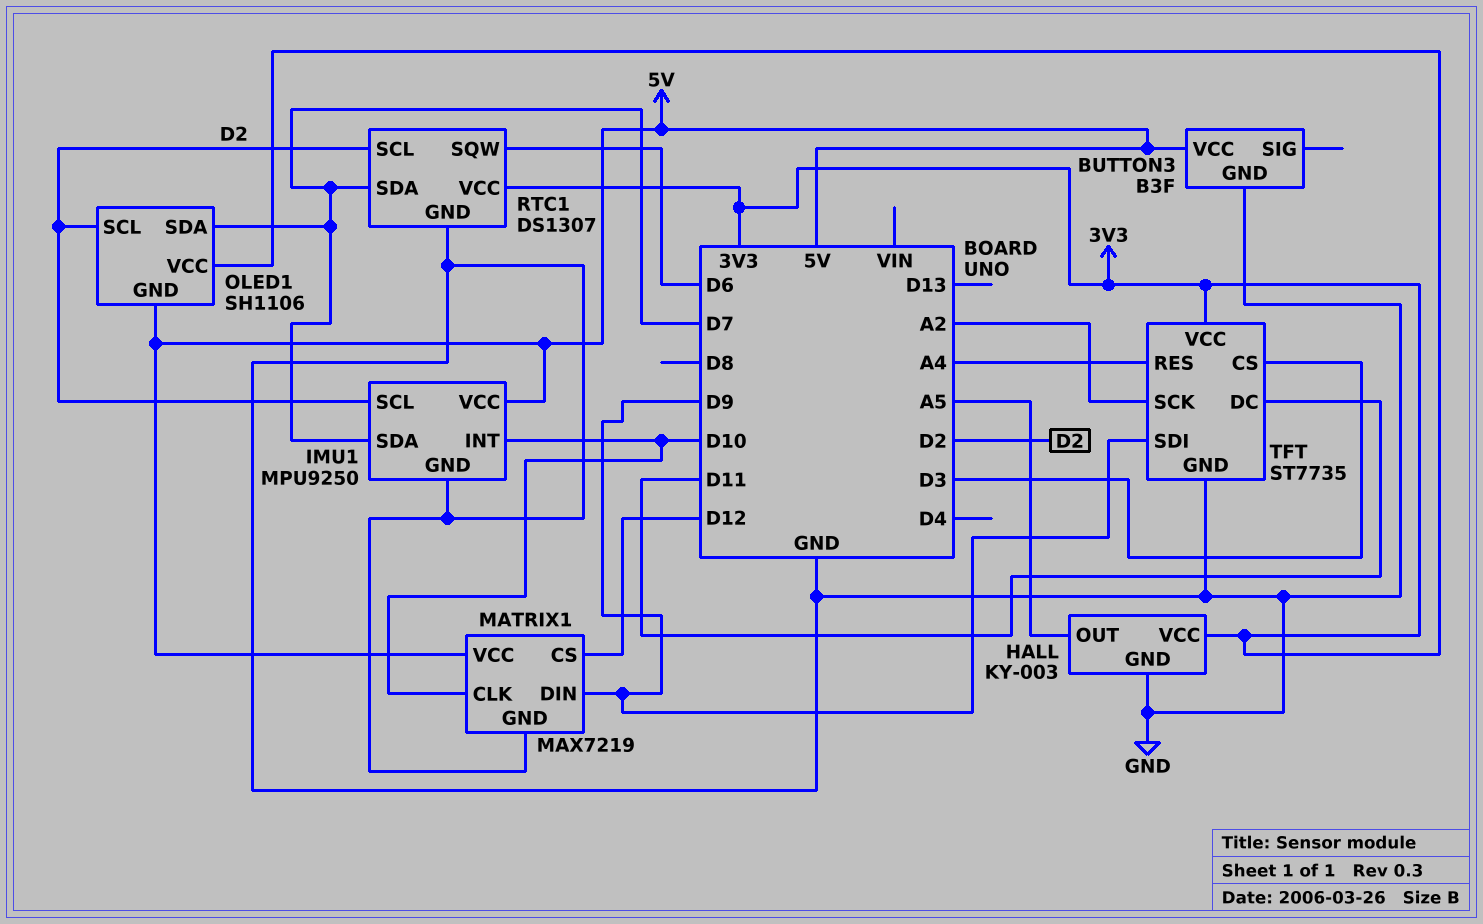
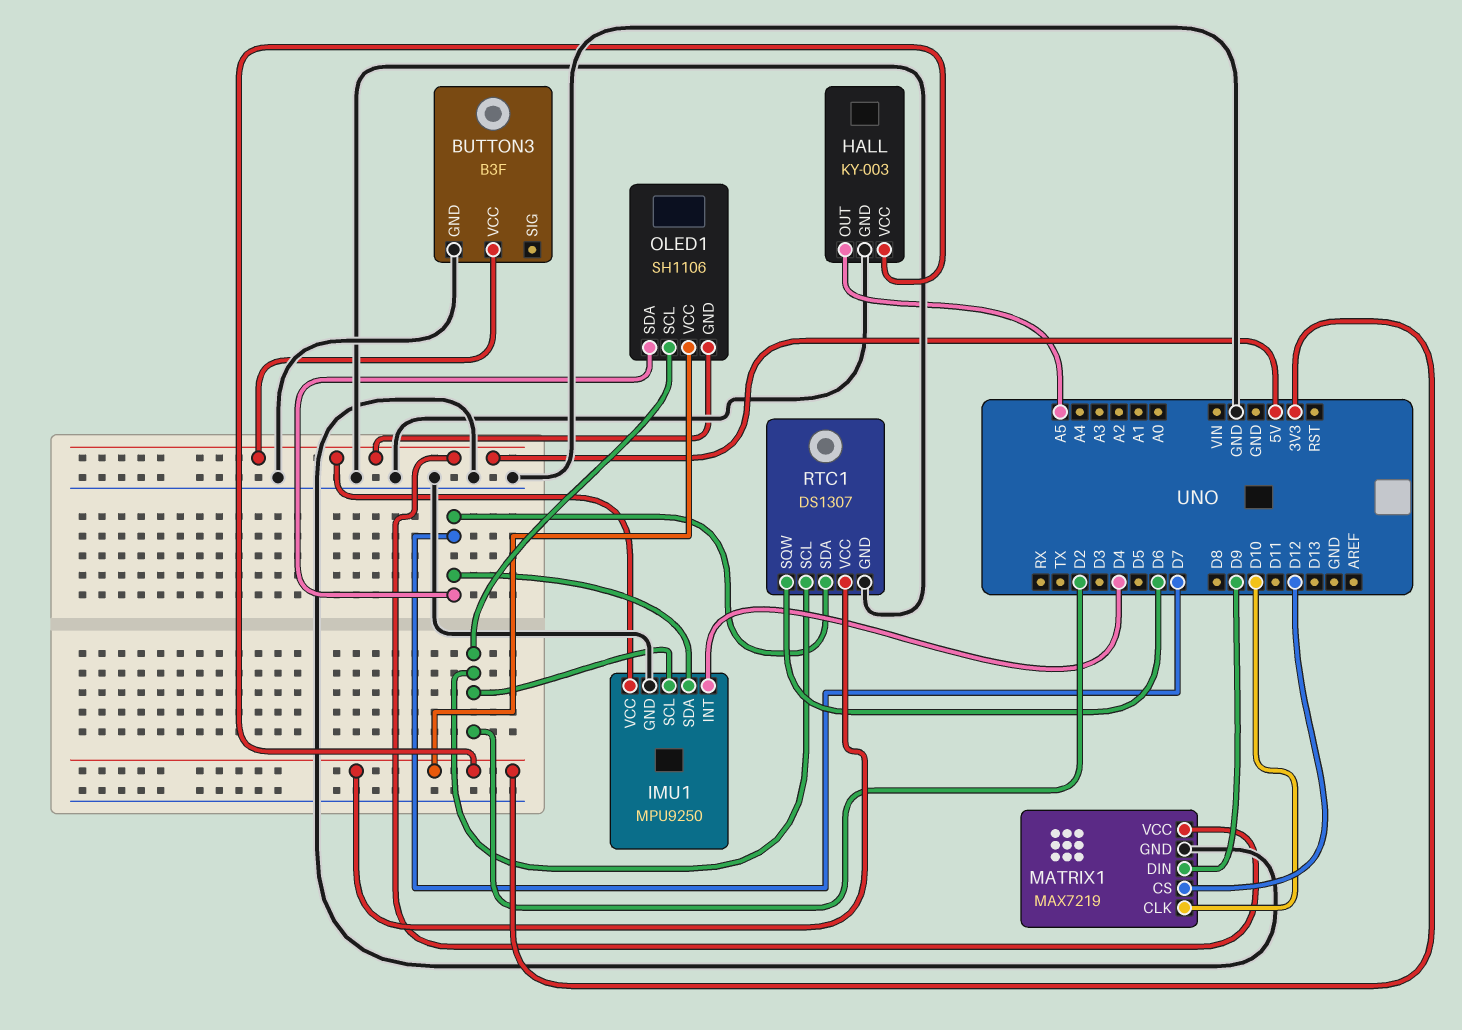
IMU1 pin INT: D10 -> D4
TFT: ST7735 -> none
TFT pin CS: D3 -> none
TFT pin DC: D11 -> none
TFT pin GND: GND -> none
TFT pin RES: A4 -> none
TFT pin SCK: A2 -> none
TFT pin SDI: D9 -> none
TFT pin VCC: 3V3 -> none

